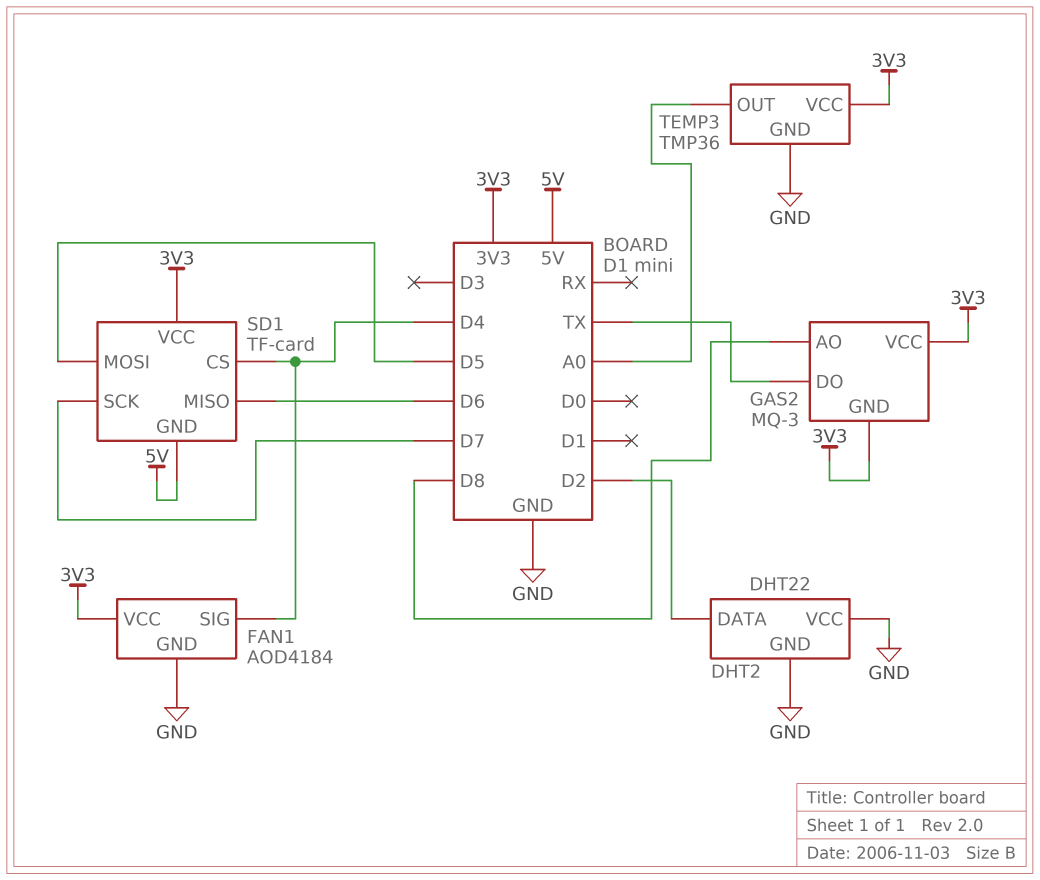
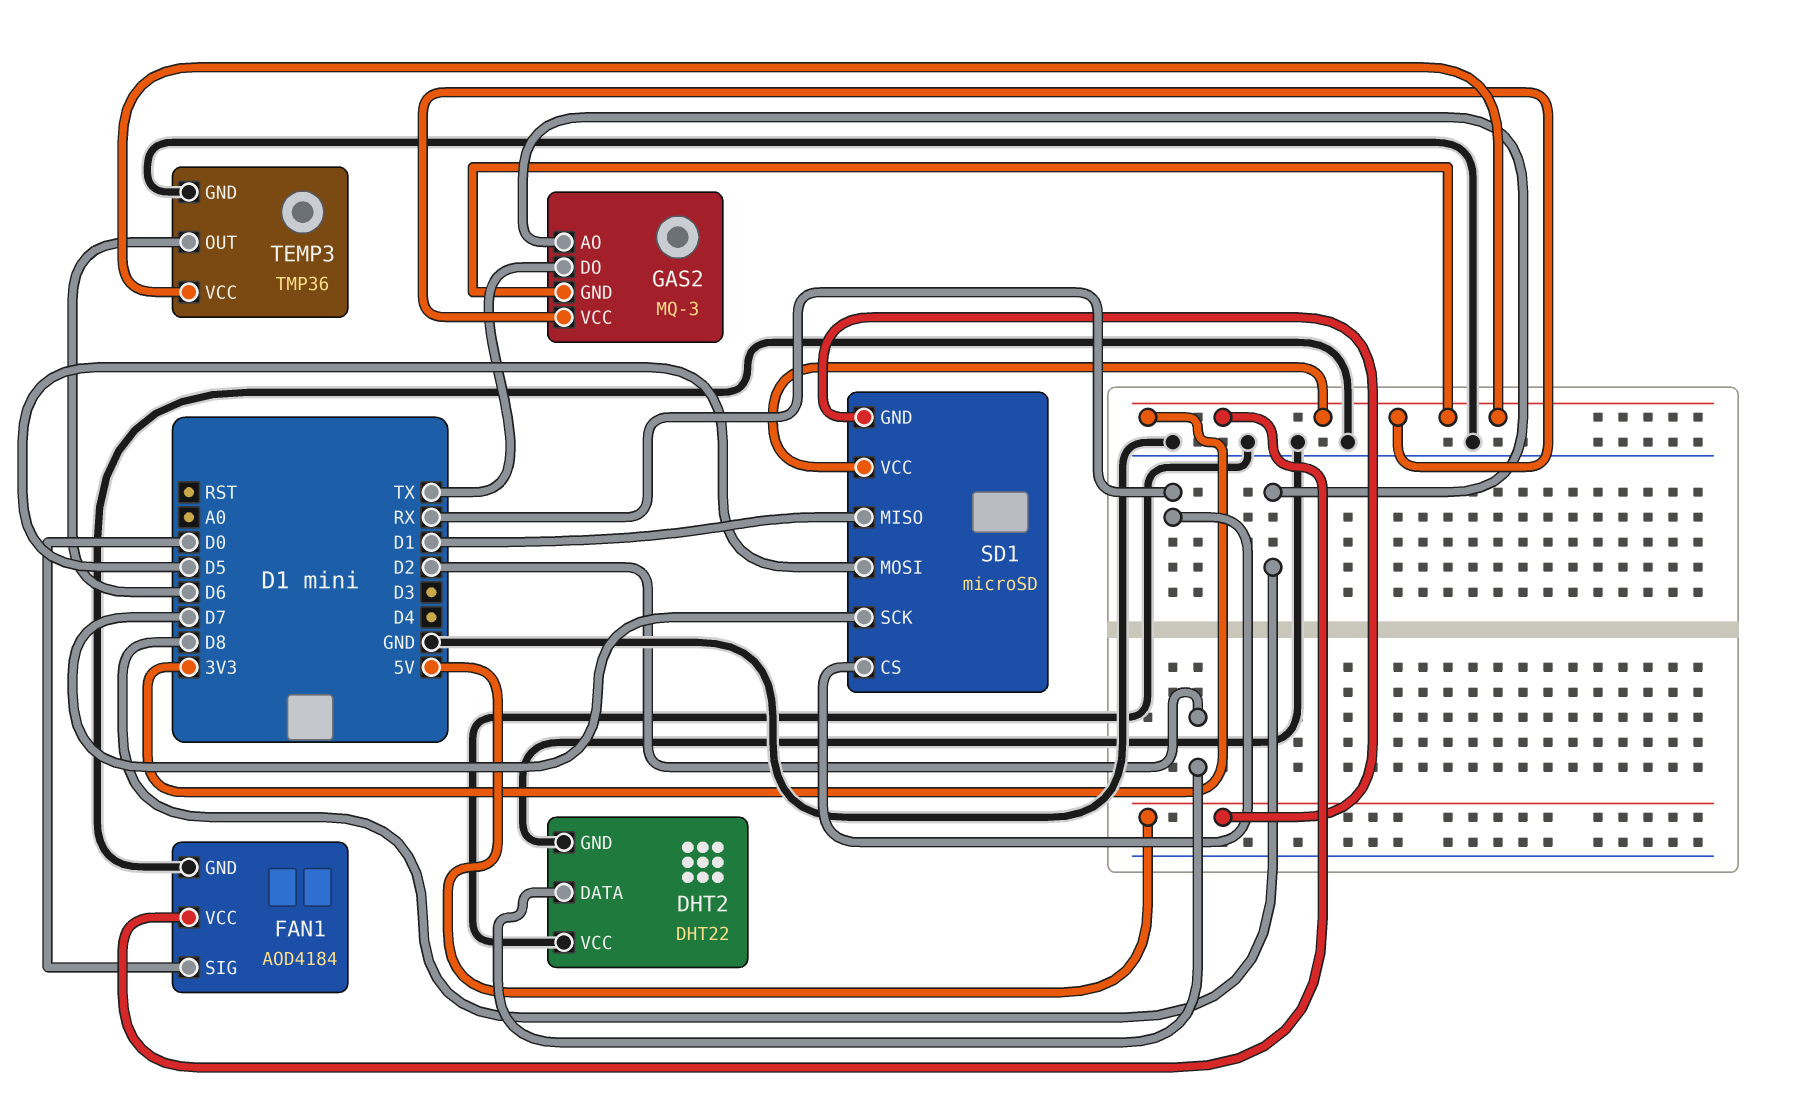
FAN1 pin SIG: D4 -> D0
SD1: TF-card -> microSD
SD1 pin CS: D4 -> RX
SD1 pin MISO: D6 -> D1
TEMP3 pin OUT: A0 -> D6

